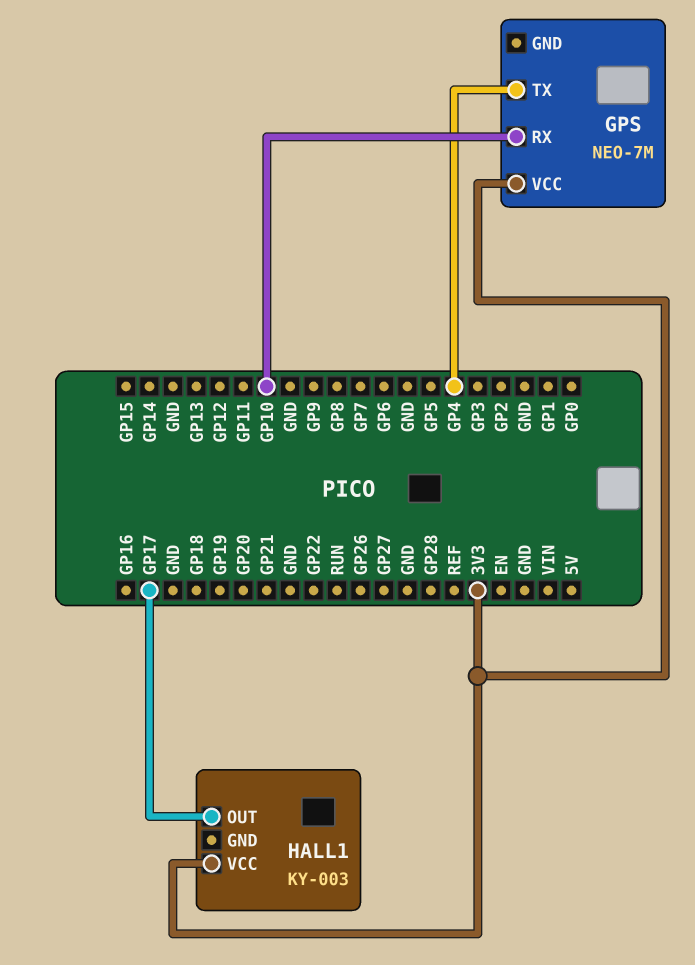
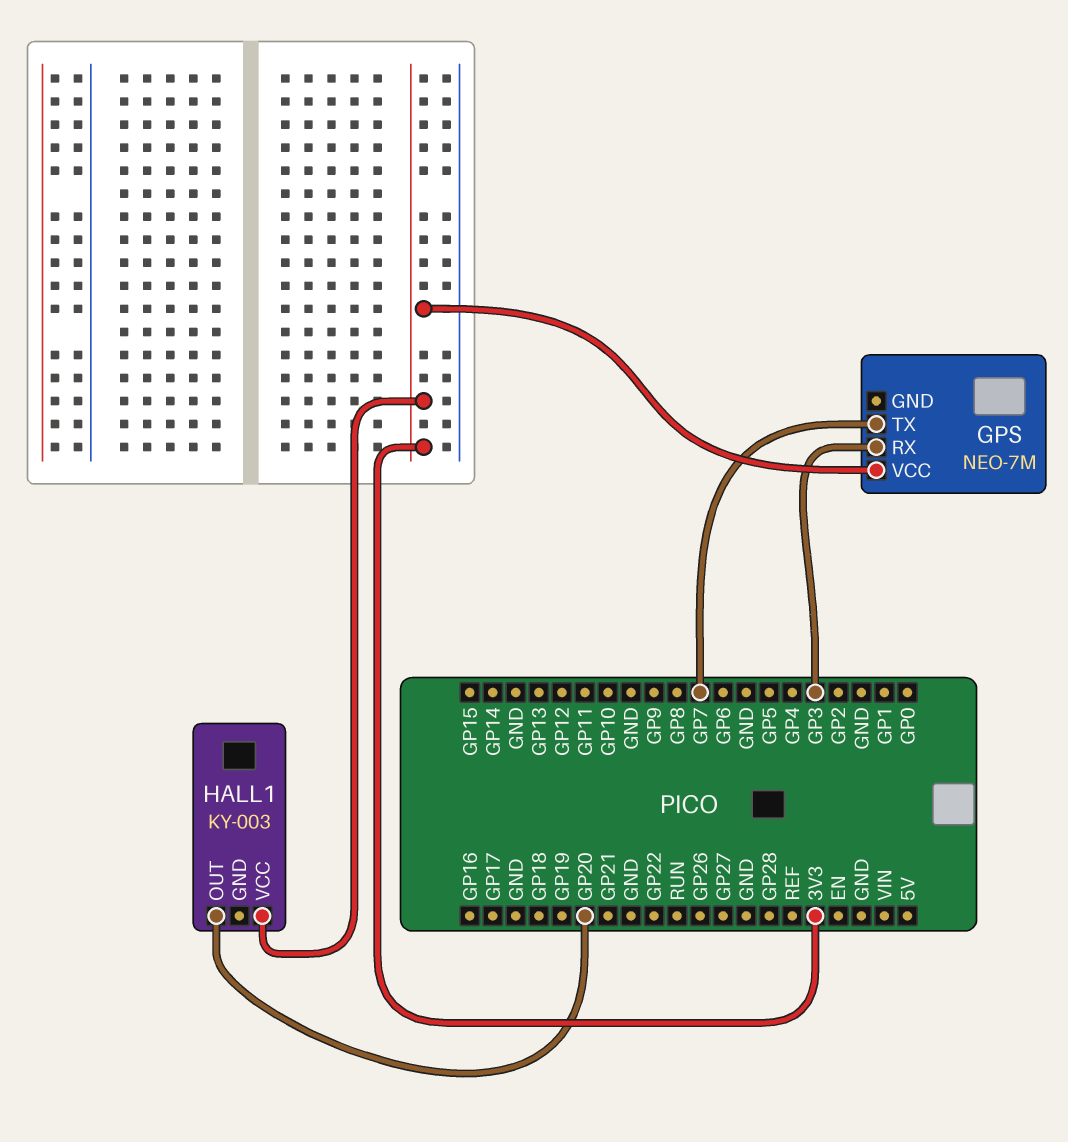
GPS pin RX: GP10 -> GP3
GPS pin TX: GP4 -> GP7
HALL1 pin OUT: GP17 -> GP20

